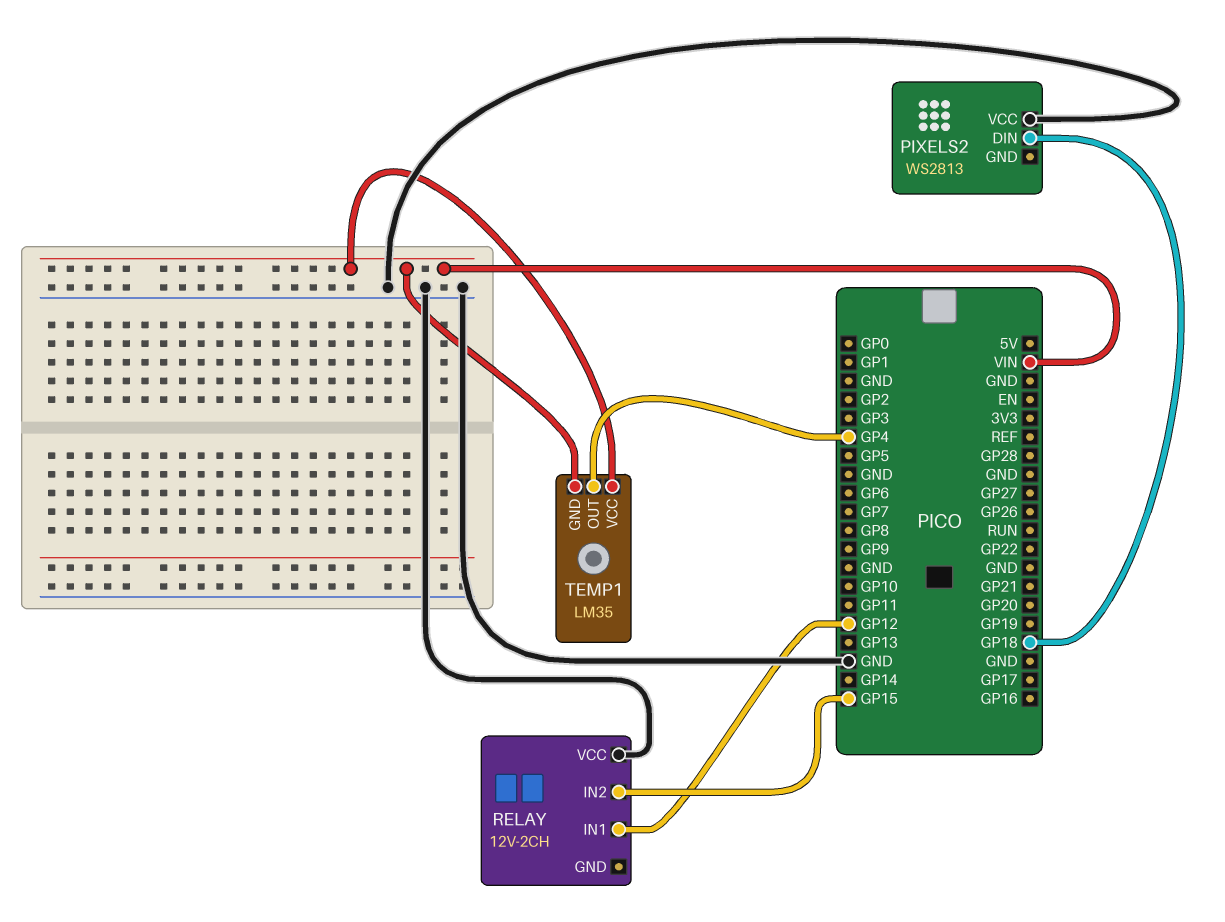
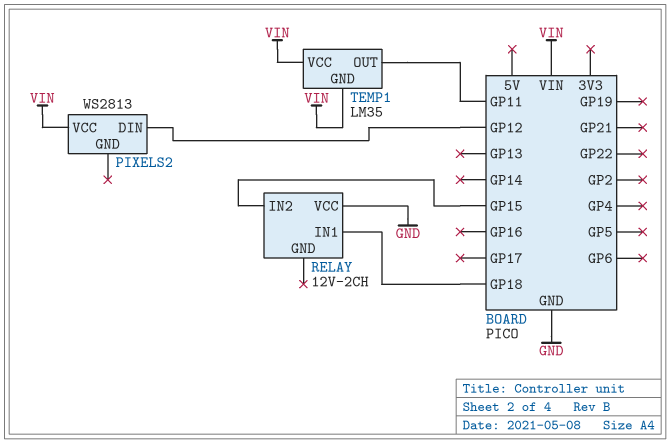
PIXELS2 pin DIN: GP18 -> GP12
PIXELS2 pin VCC: GND -> VIN
RELAY pin IN1: GP12 -> GP18
TEMP1 pin OUT: GP4 -> GP11

